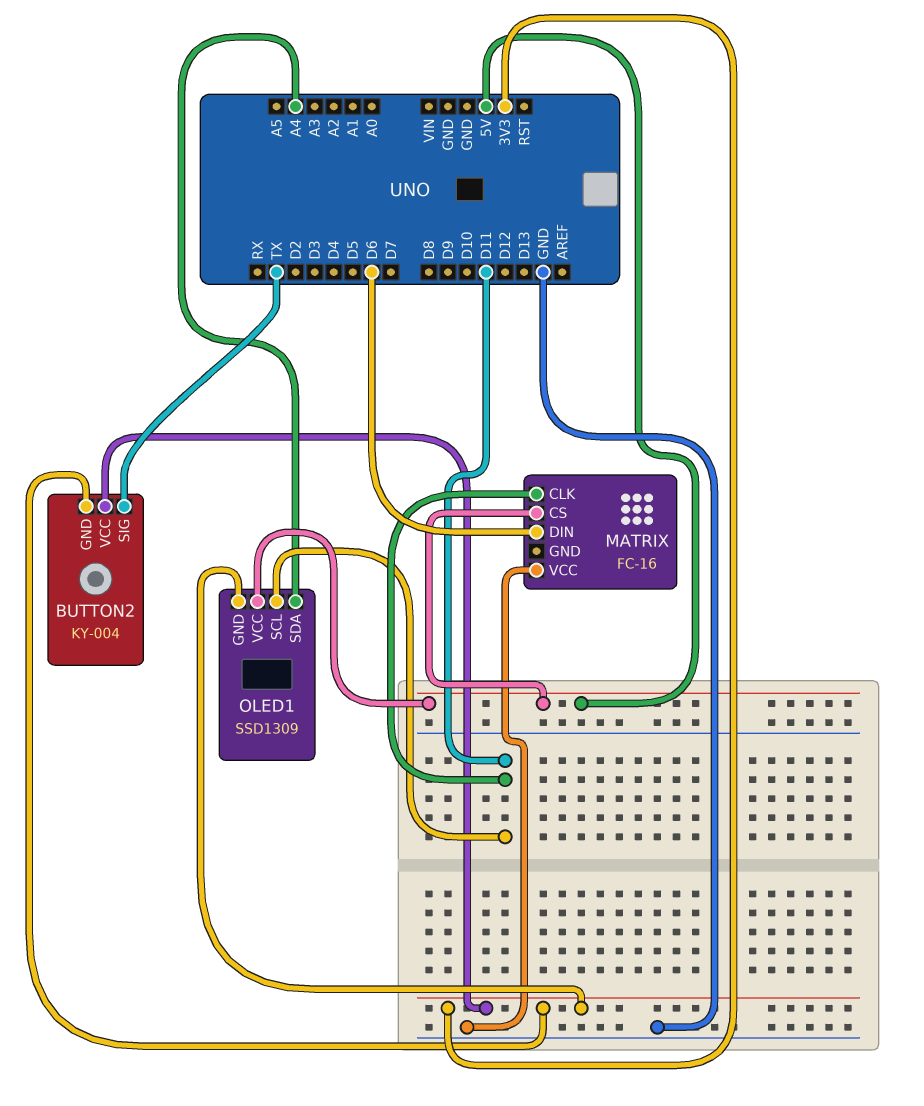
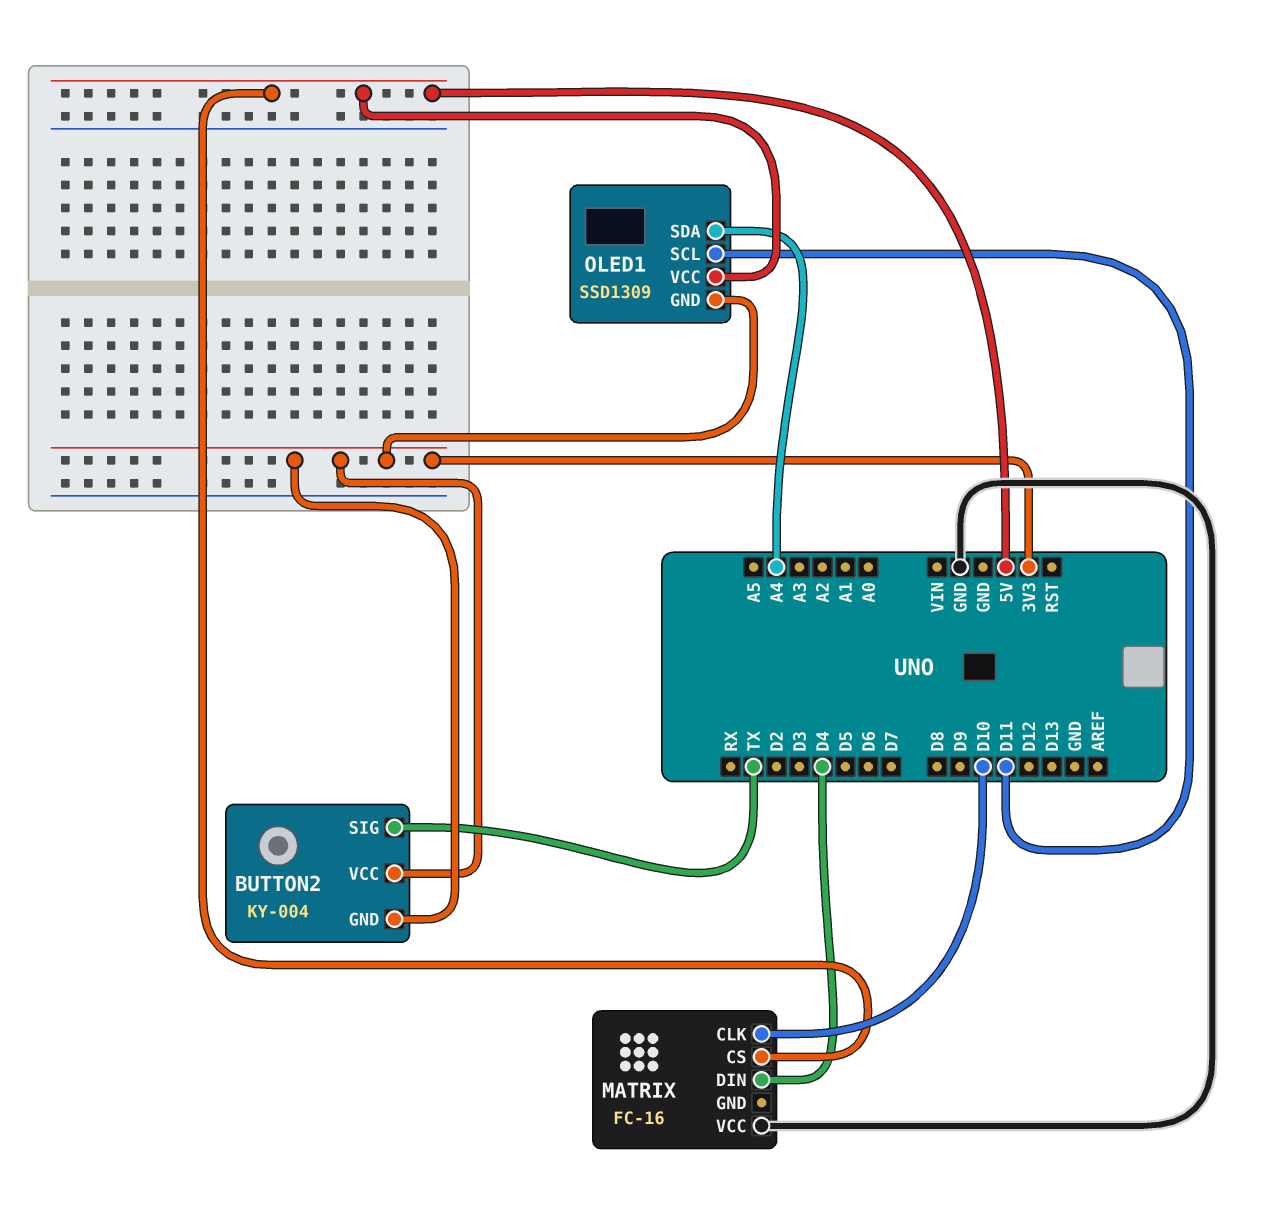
MATRIX pin CLK: D11 -> D10
MATRIX pin DIN: D6 -> D4

